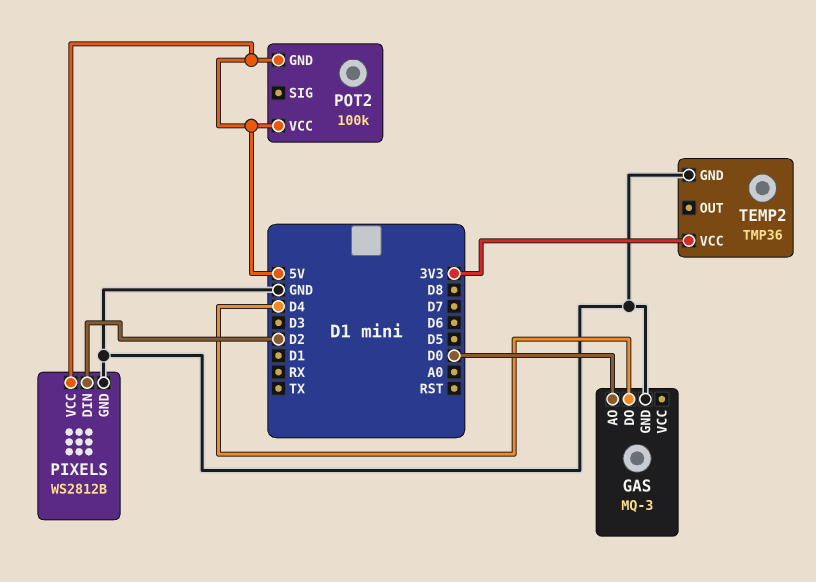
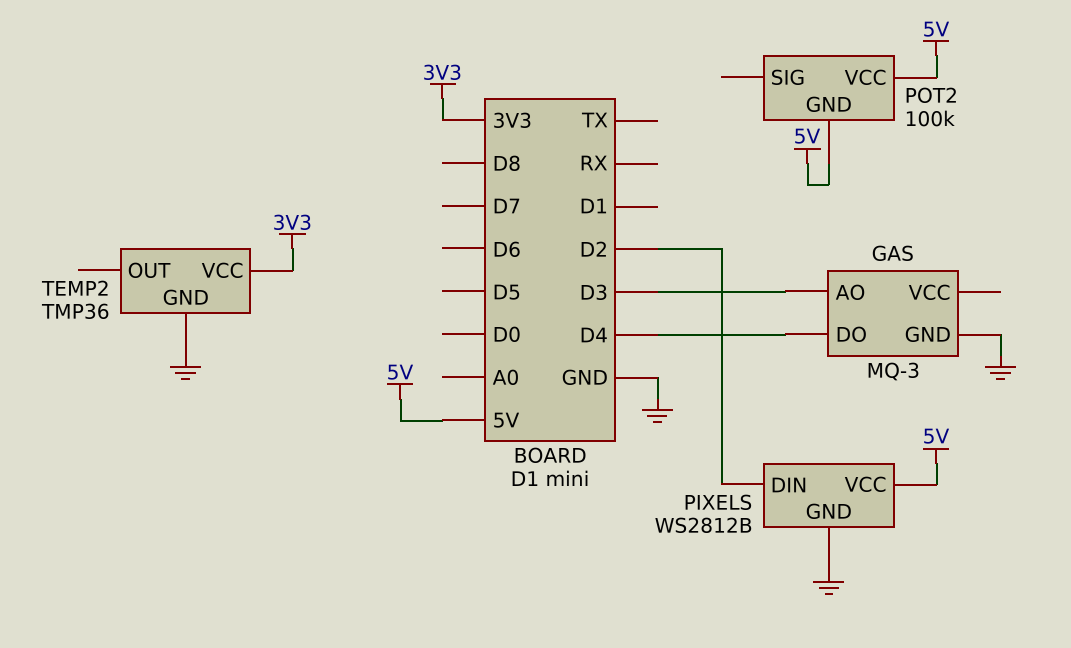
GAS pin AO: D0 -> D3

